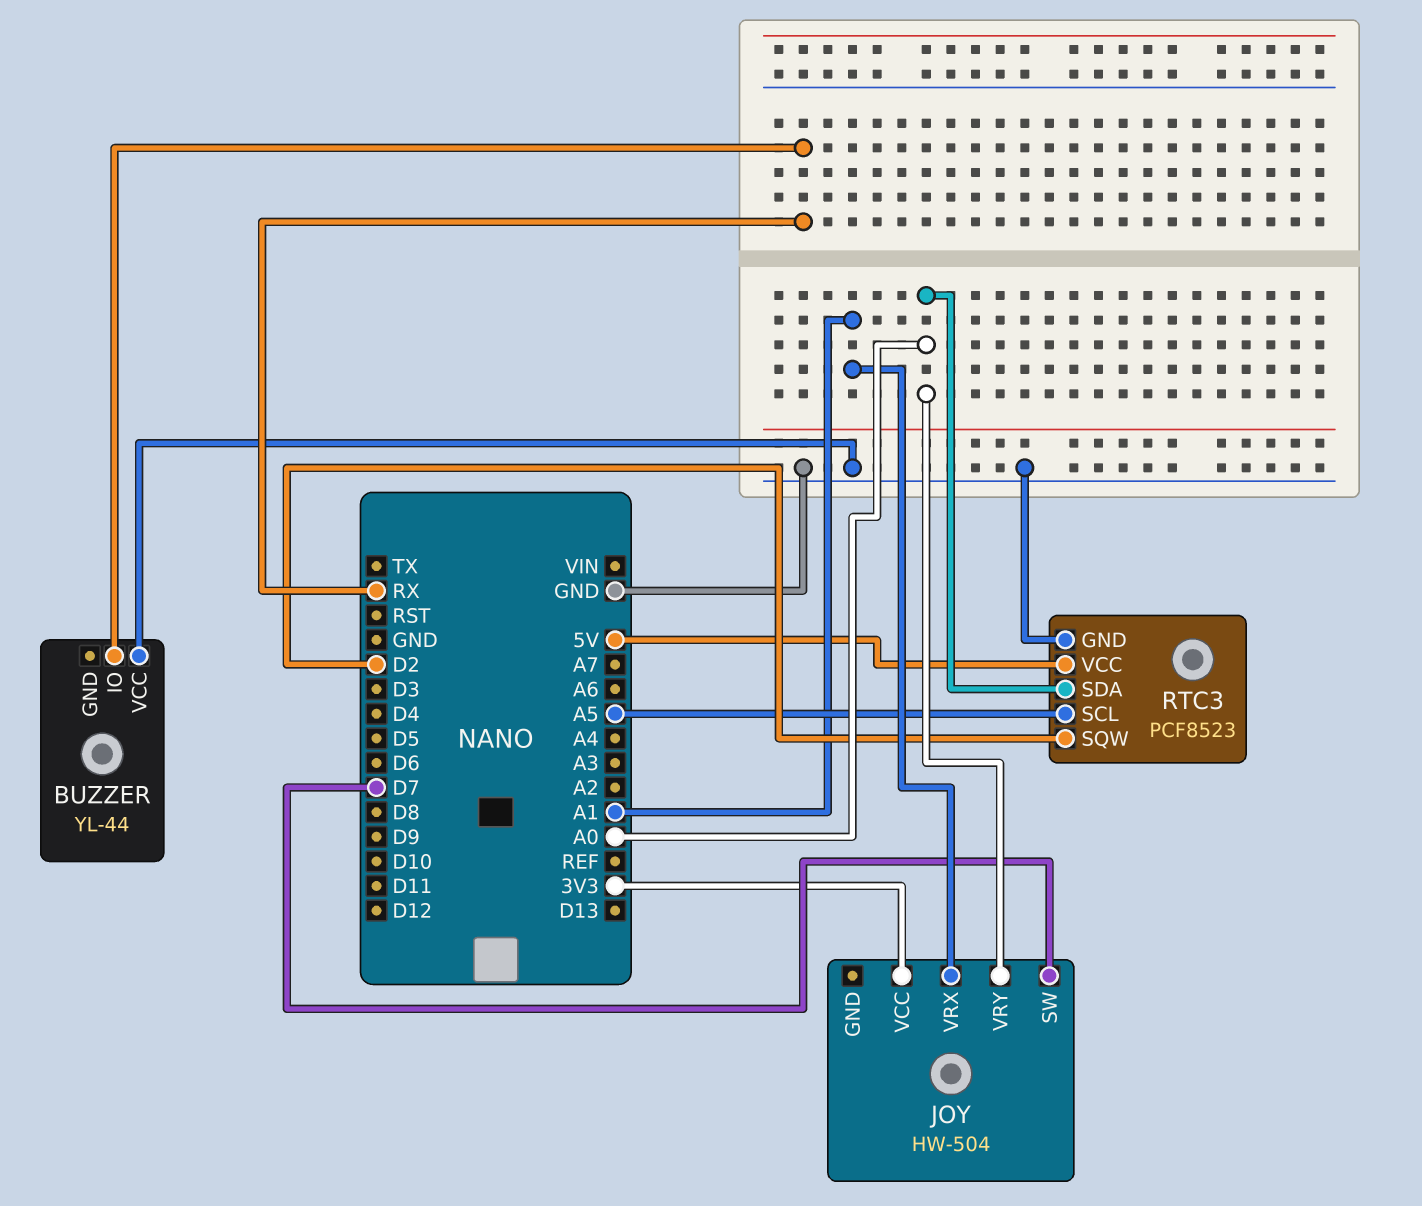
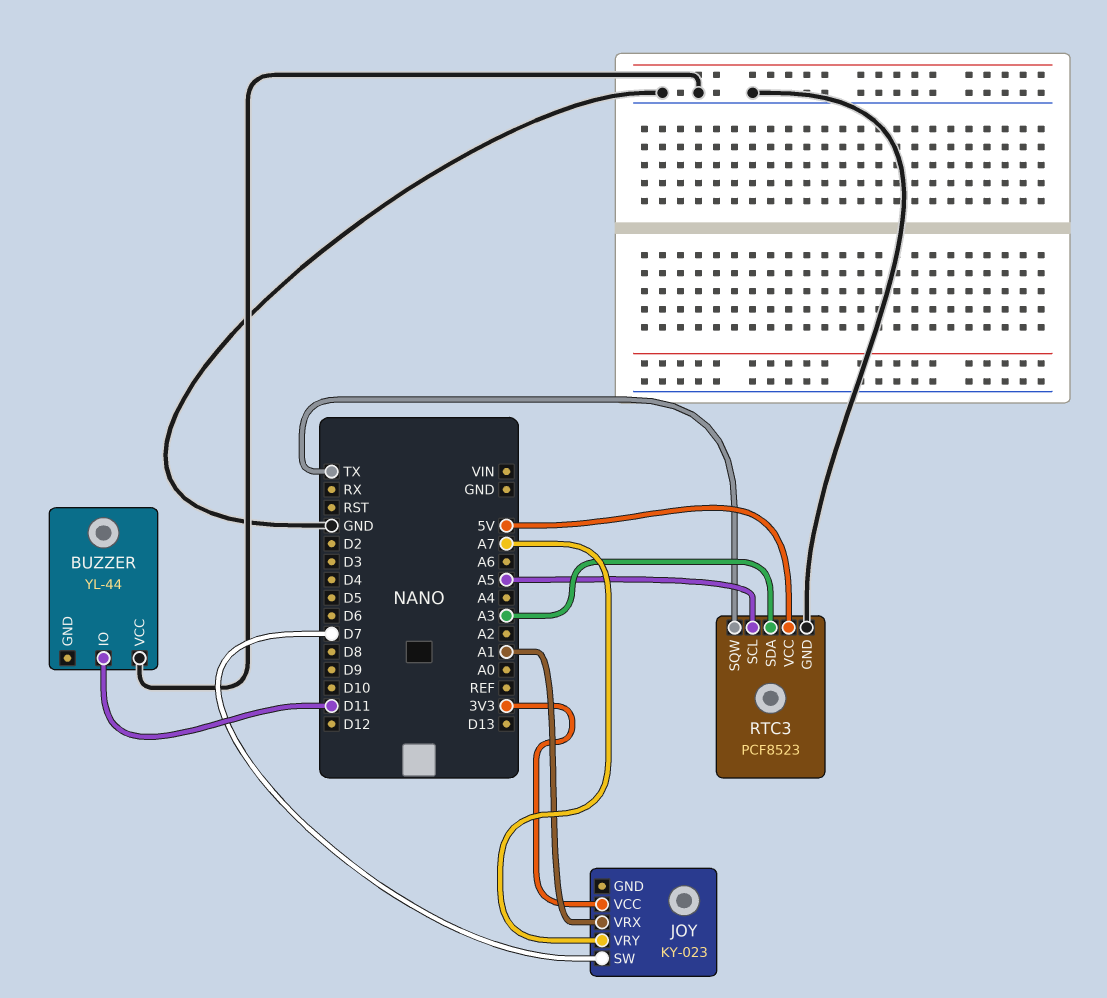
BUZZER pin IO: RX -> D11
JOY: HW-504 -> KY-023
JOY pin VRY: A0 -> A7
RTC3 pin SDA: A0 -> A3
RTC3 pin SQW: D2 -> TX

